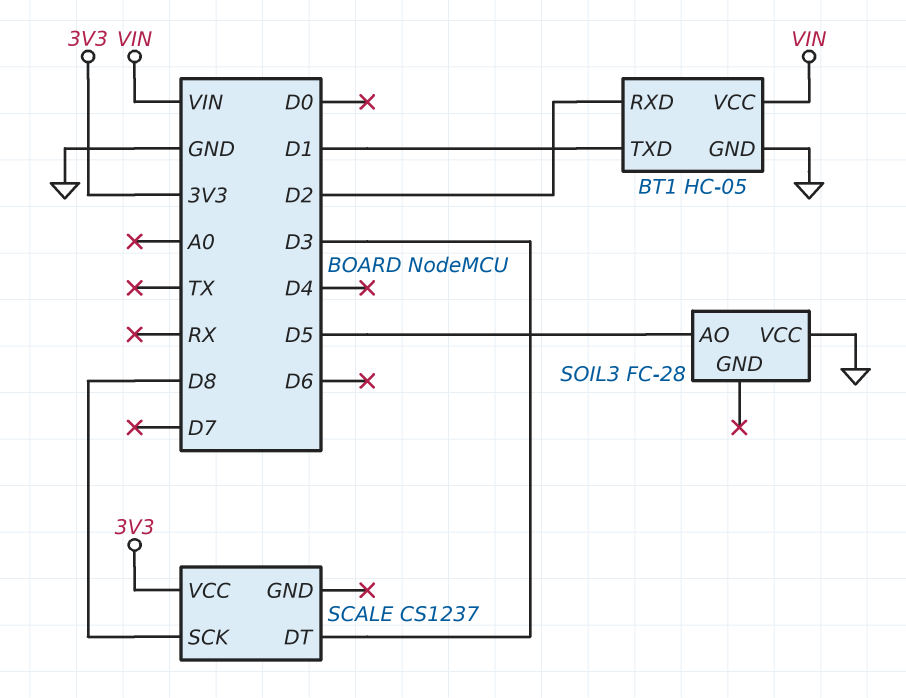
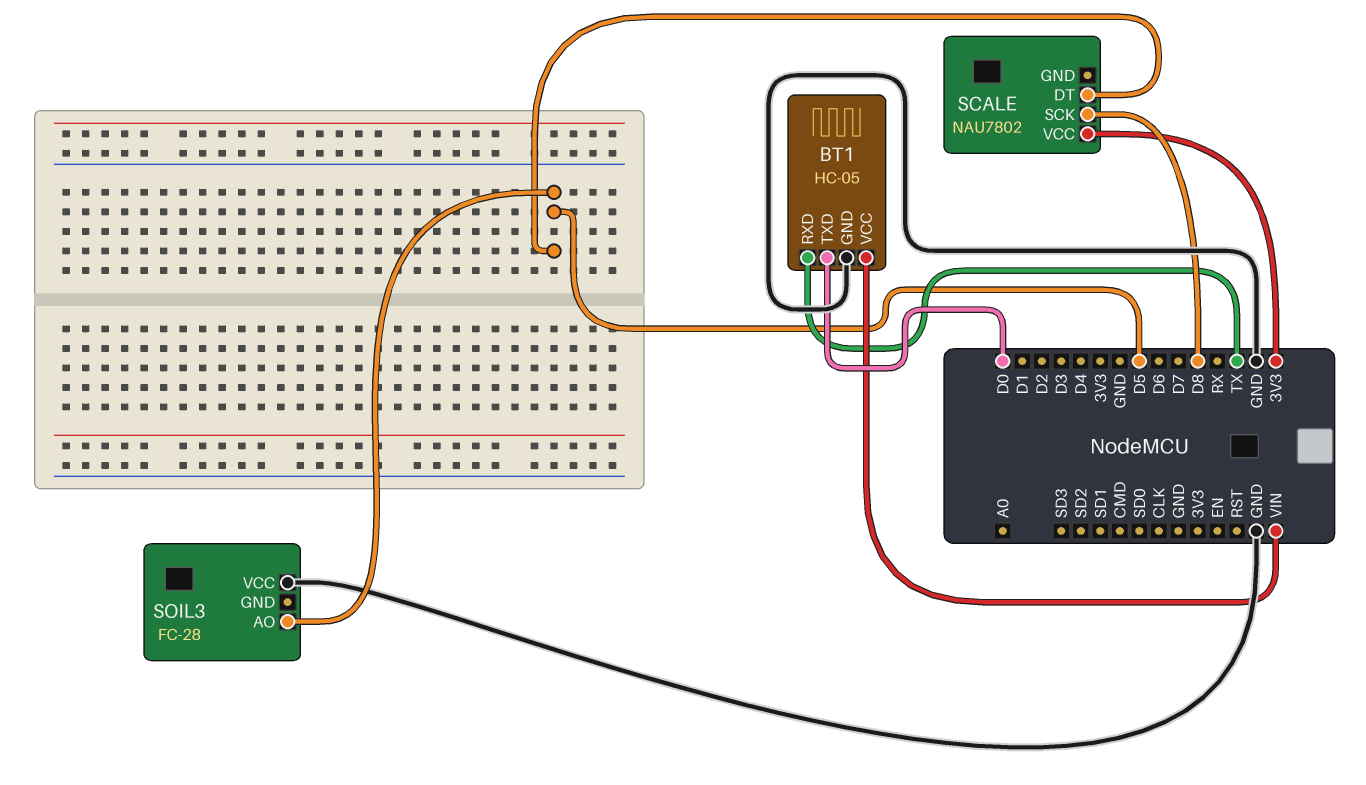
BT1 pin RXD: D2 -> TX
BT1 pin TXD: D1 -> D0
SCALE: CS1237 -> NAU7802
SCALE pin DT: D3 -> D5

